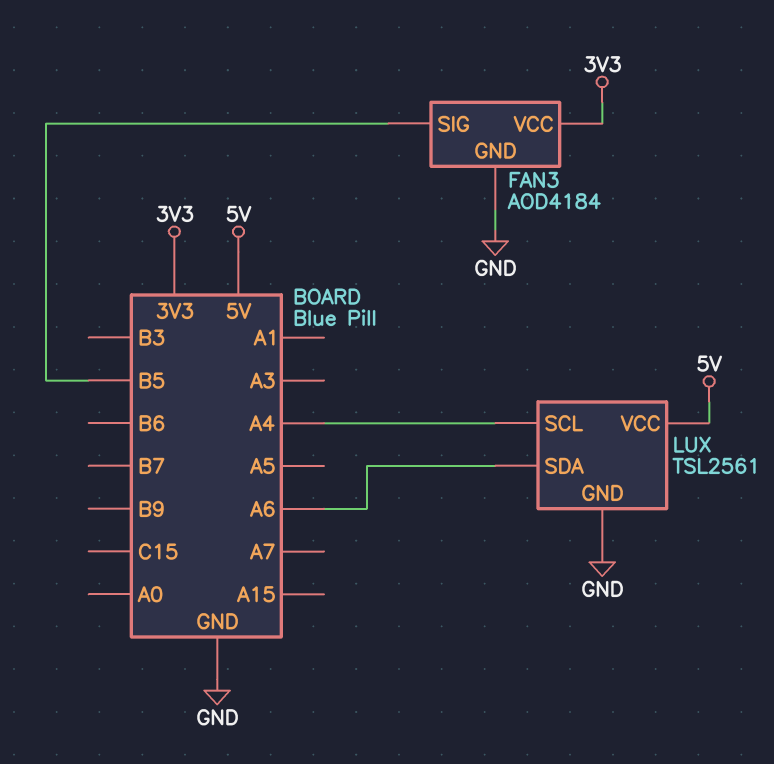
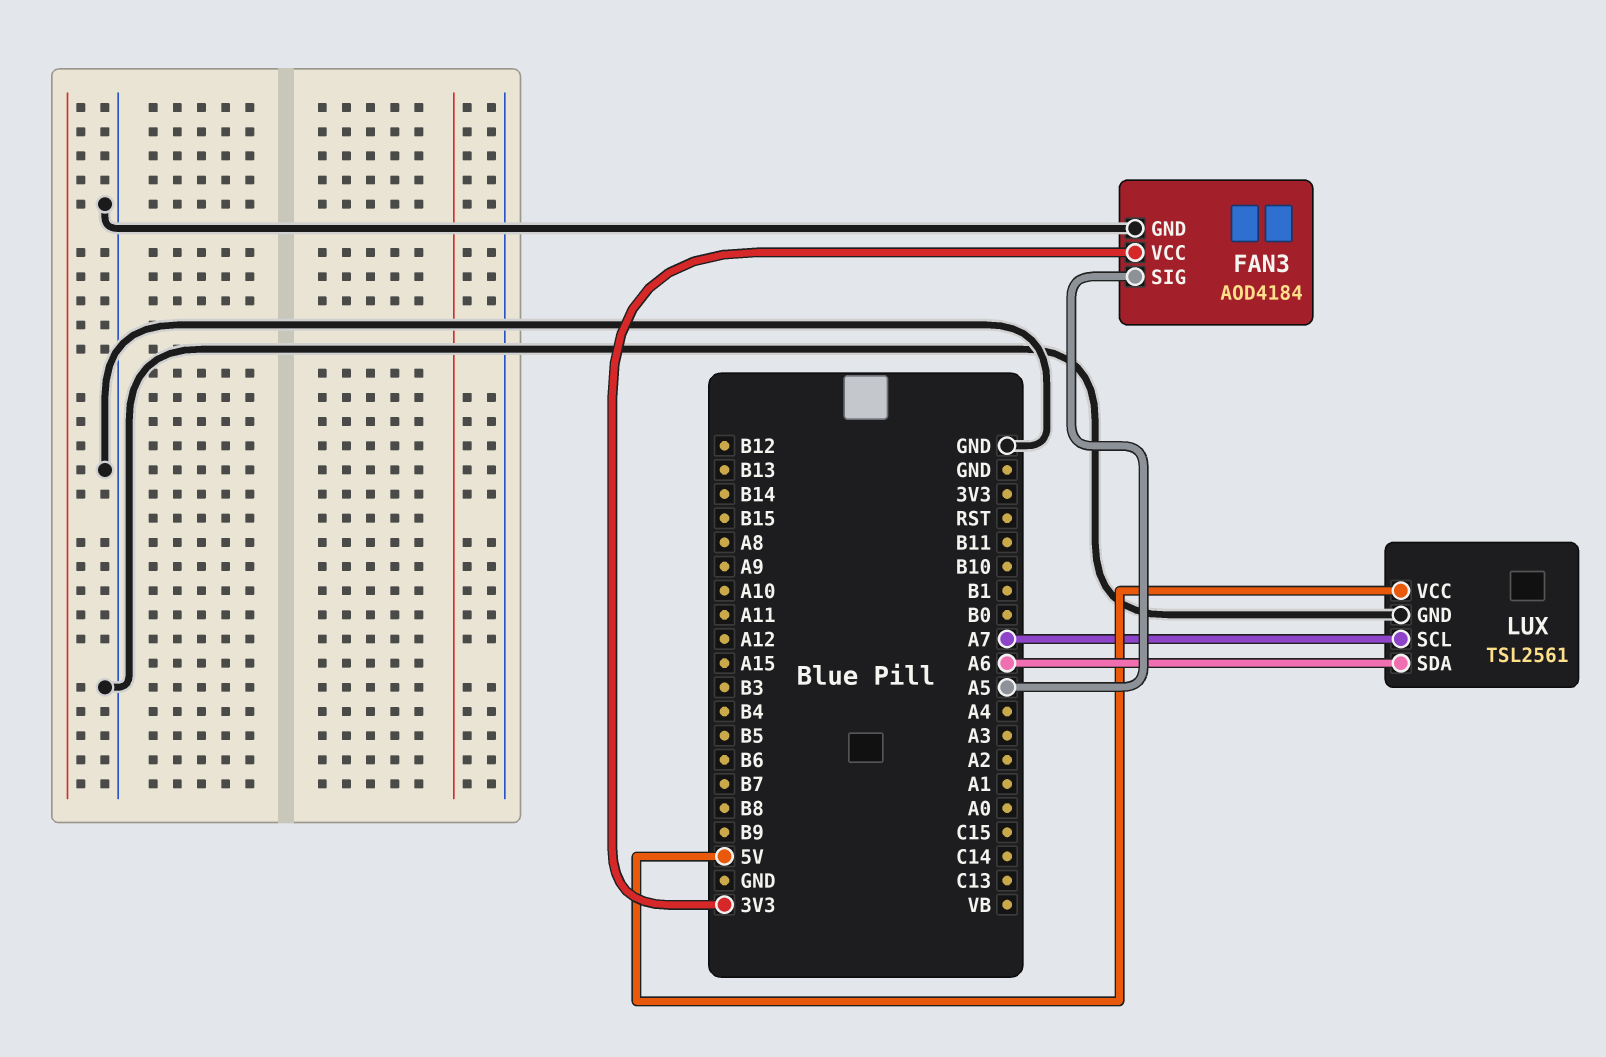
FAN3 pin SIG: B5 -> A5
LUX pin SCL: A4 -> A7

